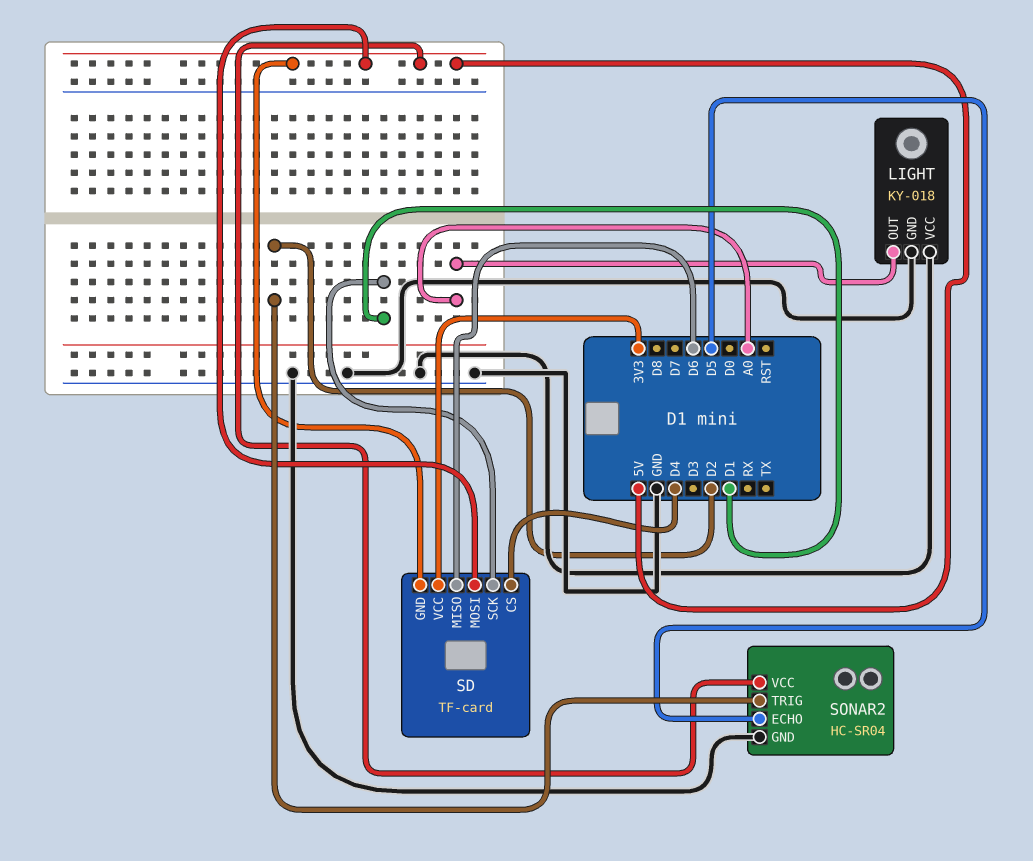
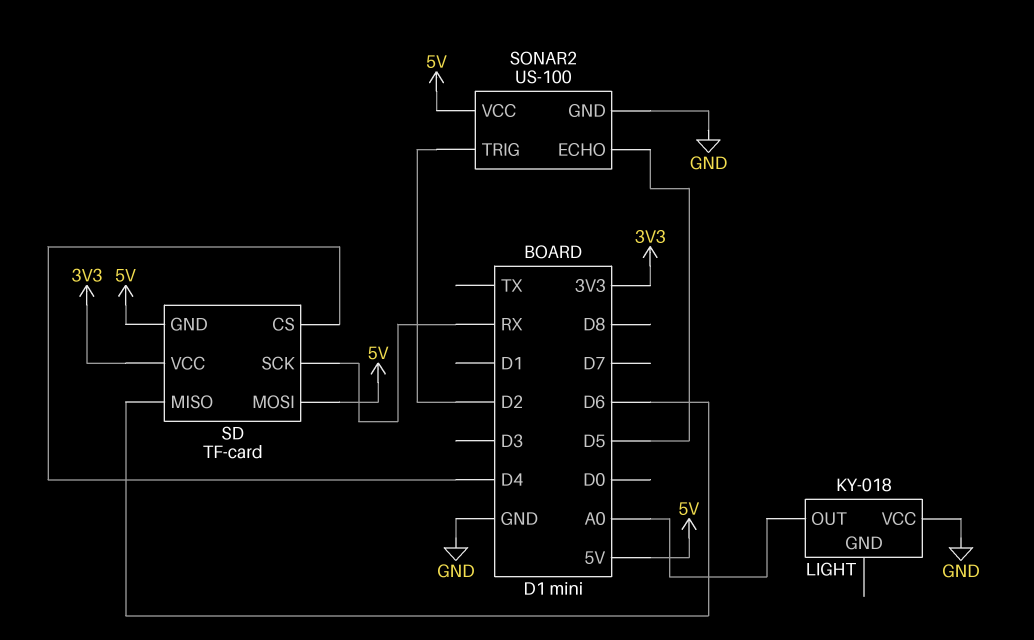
LIGHT pin GND: GND -> none
SD pin SCK: D1 -> RX
SONAR2: HC-SR04 -> US-100

